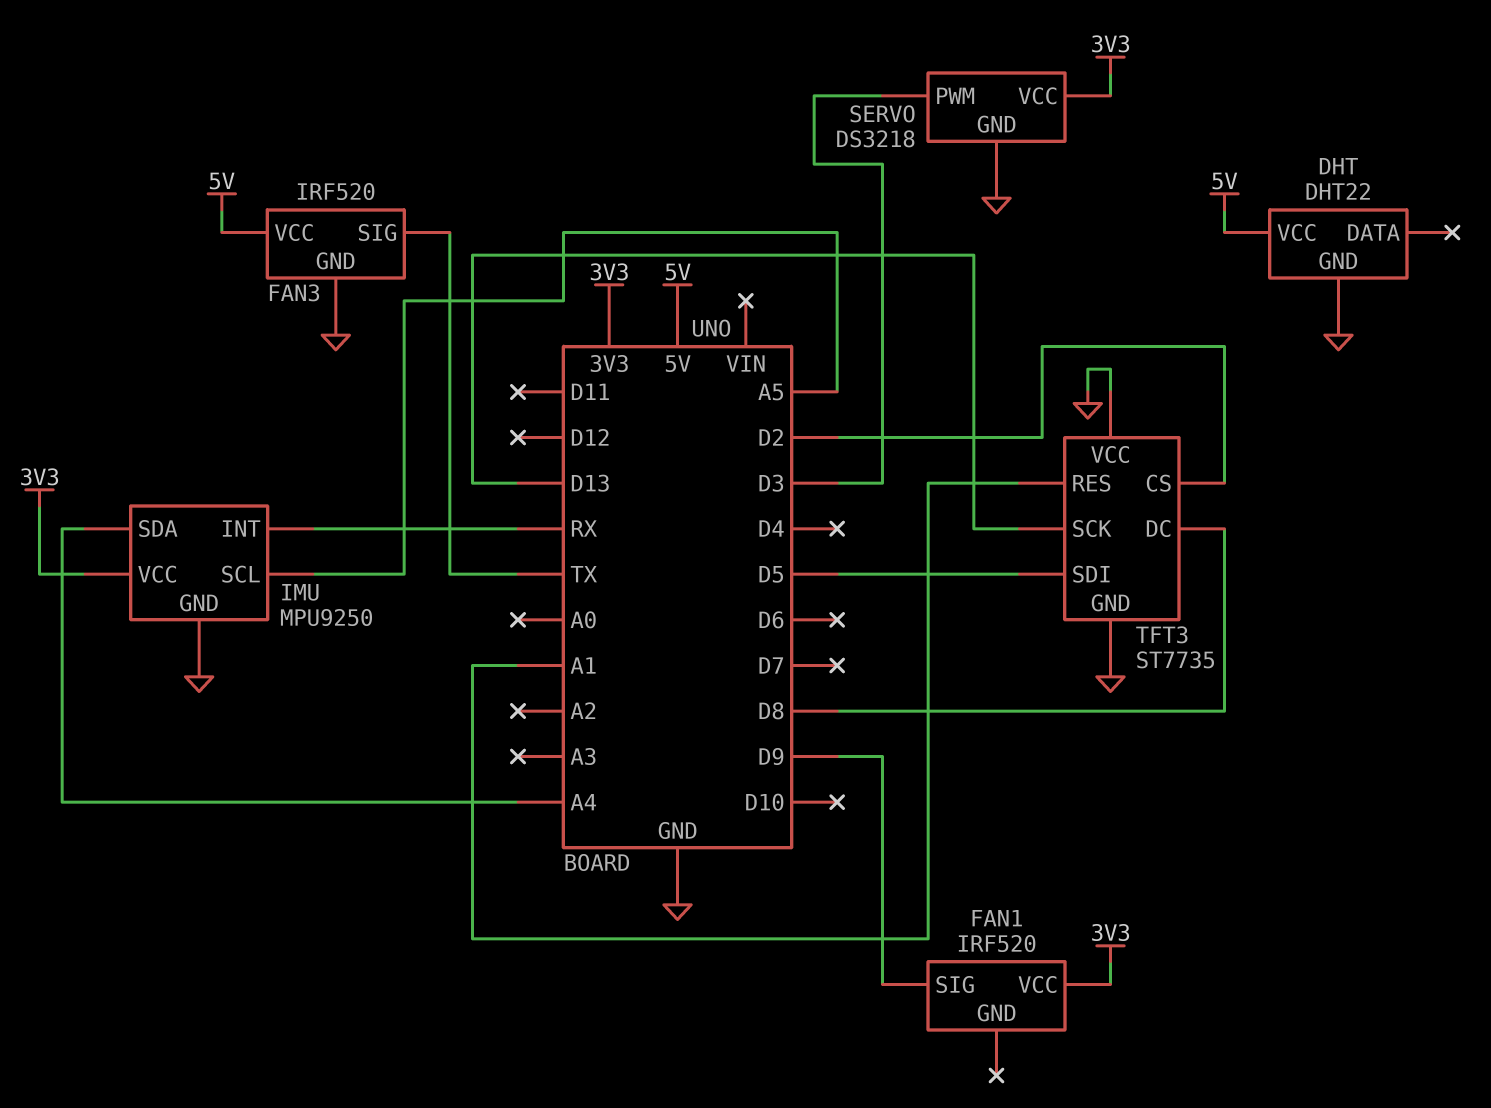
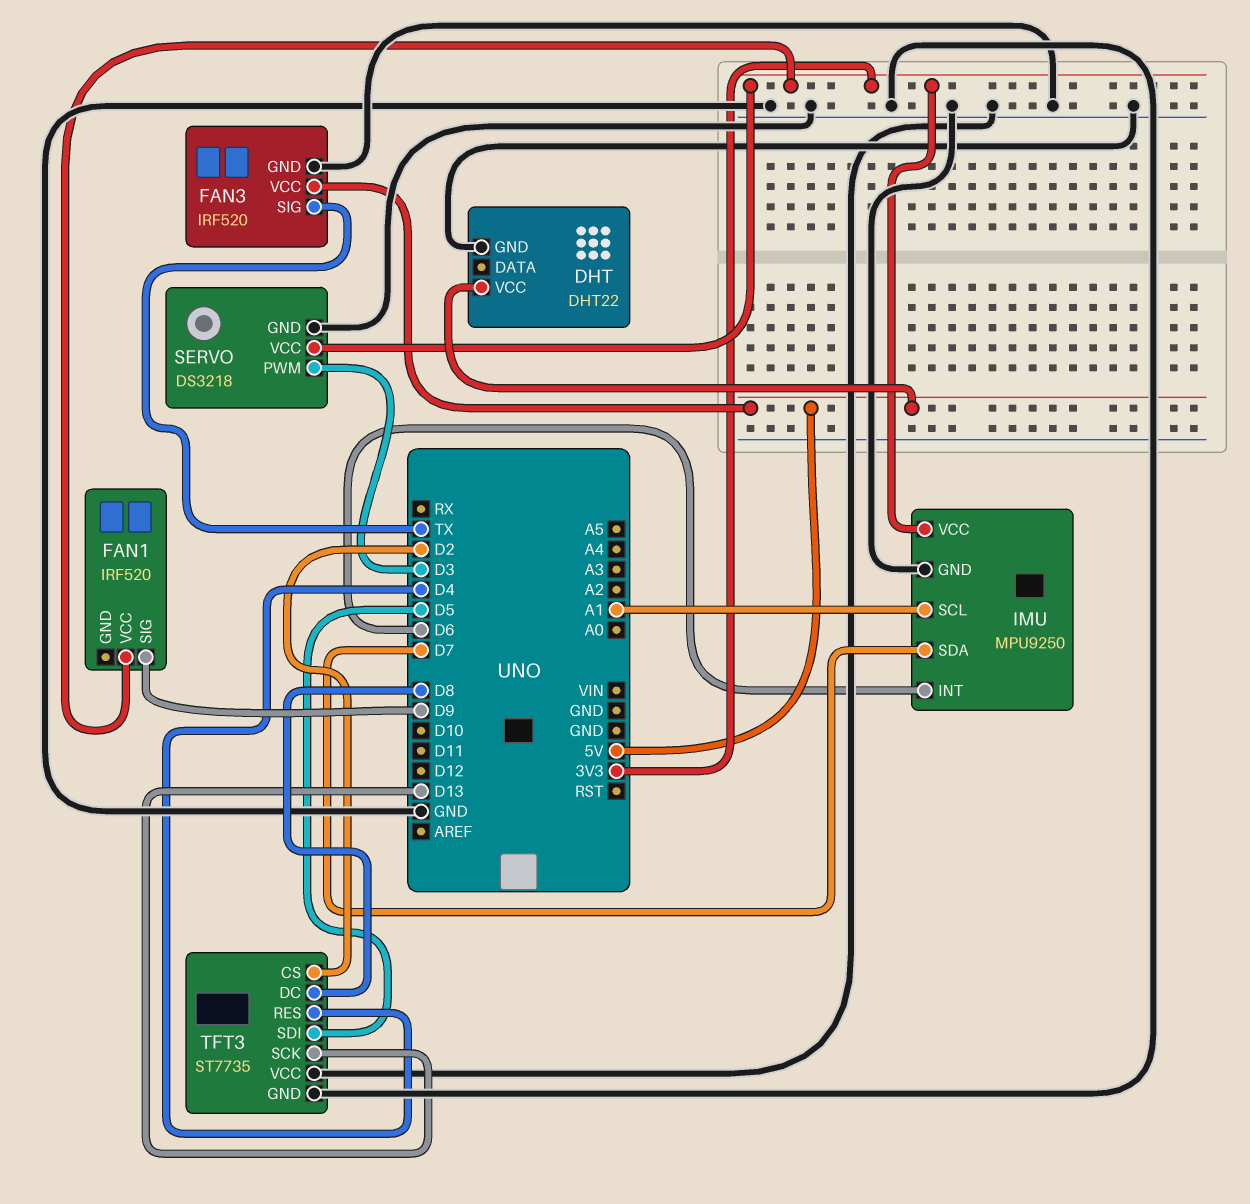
IMU pin INT: RX -> D6
IMU pin SCL: A5 -> A1
IMU pin SDA: A4 -> D7
TFT3 pin RES: A1 -> D4

